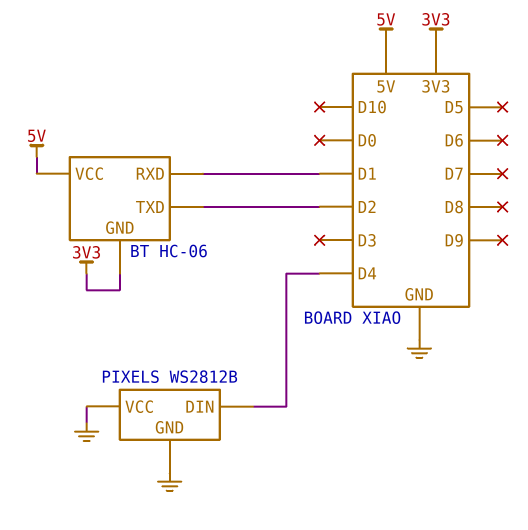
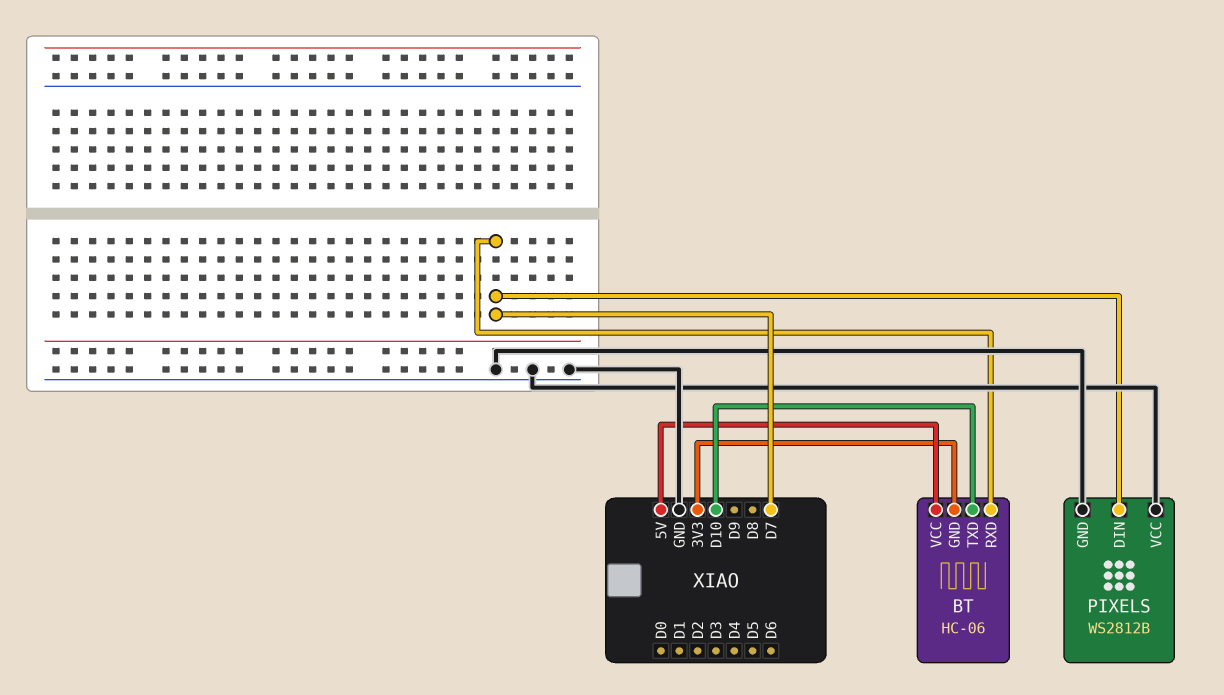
BT pin RXD: D1 -> D7
BT pin TXD: D2 -> D10
PIXELS pin DIN: D4 -> D7

